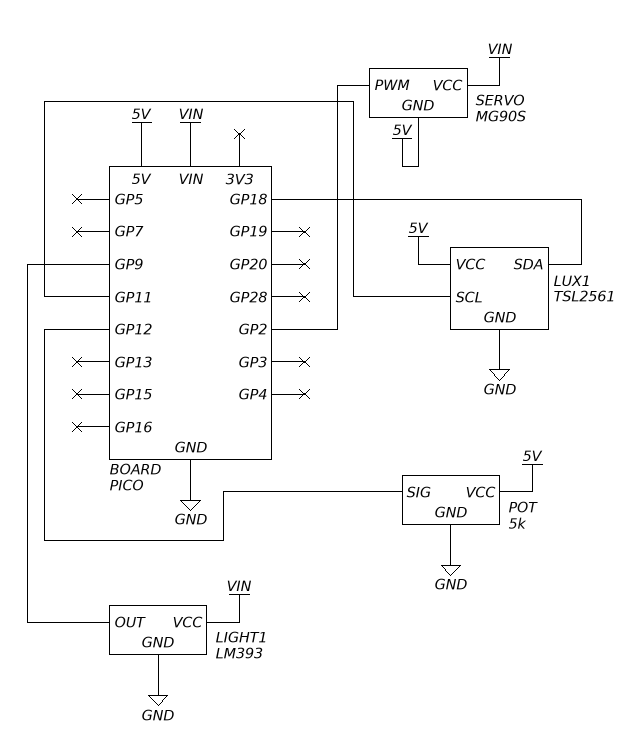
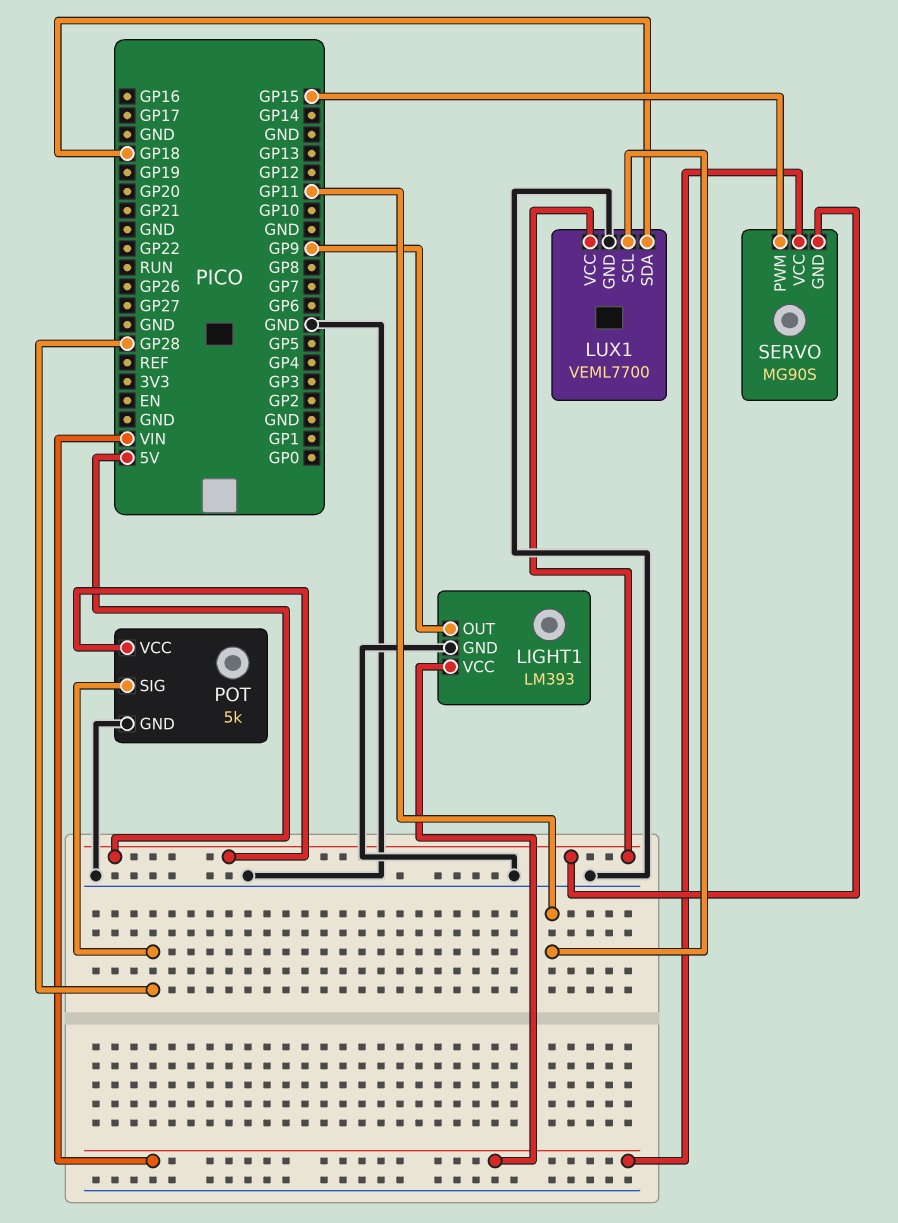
LUX1: TSL2561 -> VEML7700
POT pin SIG: GP12 -> GP28
SERVO pin PWM: GP2 -> GP15

